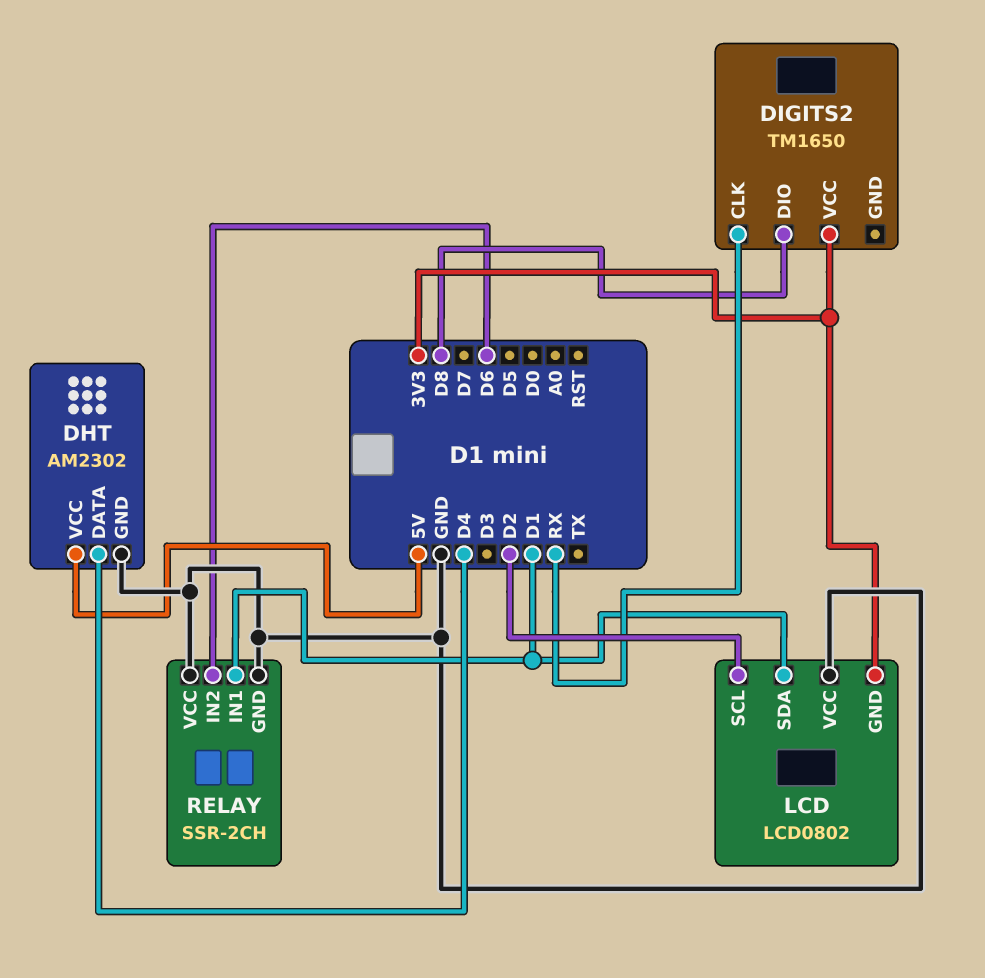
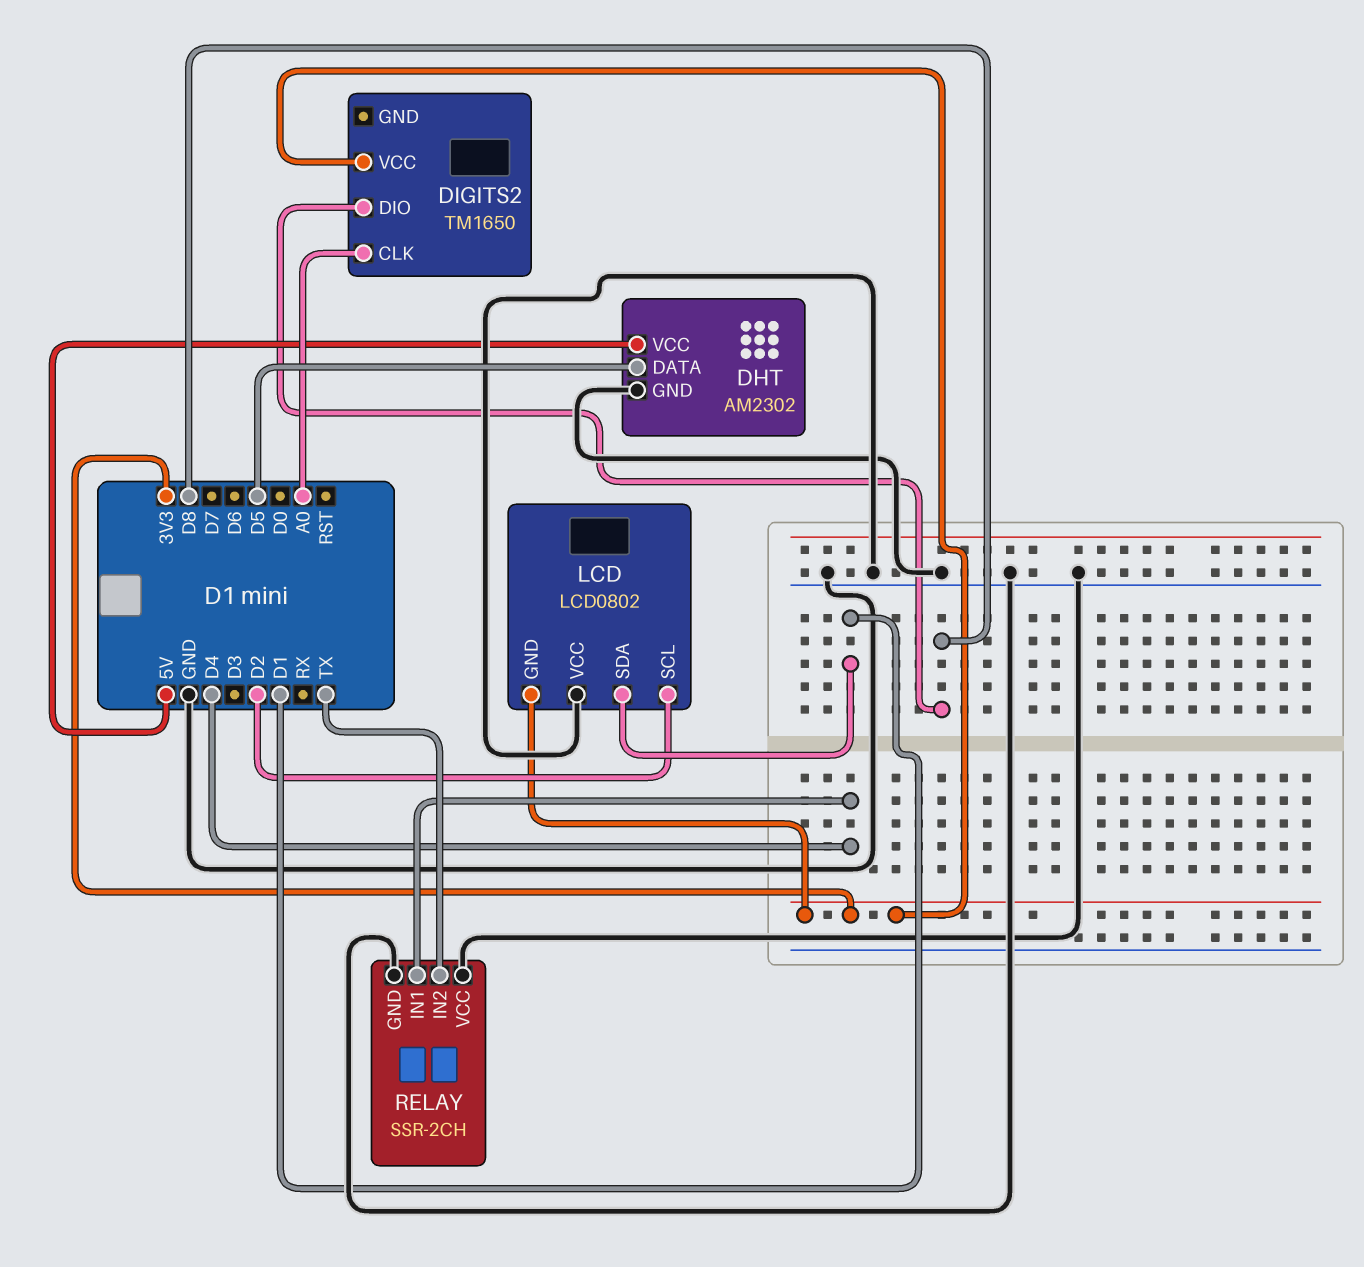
DHT pin DATA: D4 -> D5
DIGITS2 pin CLK: RX -> A0
RELAY pin IN1: D1 -> D4
RELAY pin IN2: D6 -> TX

